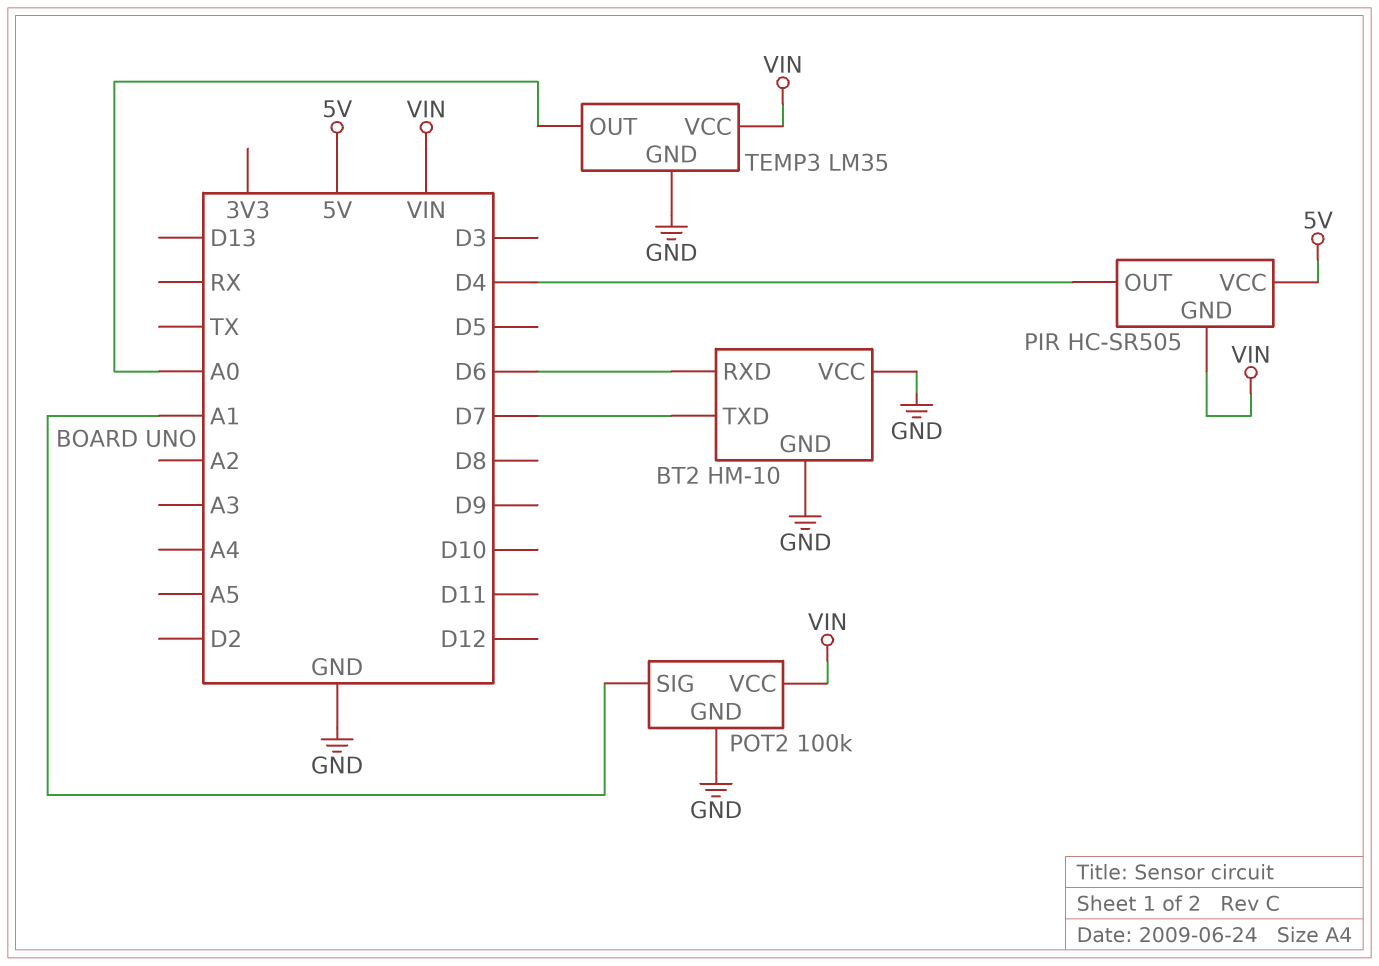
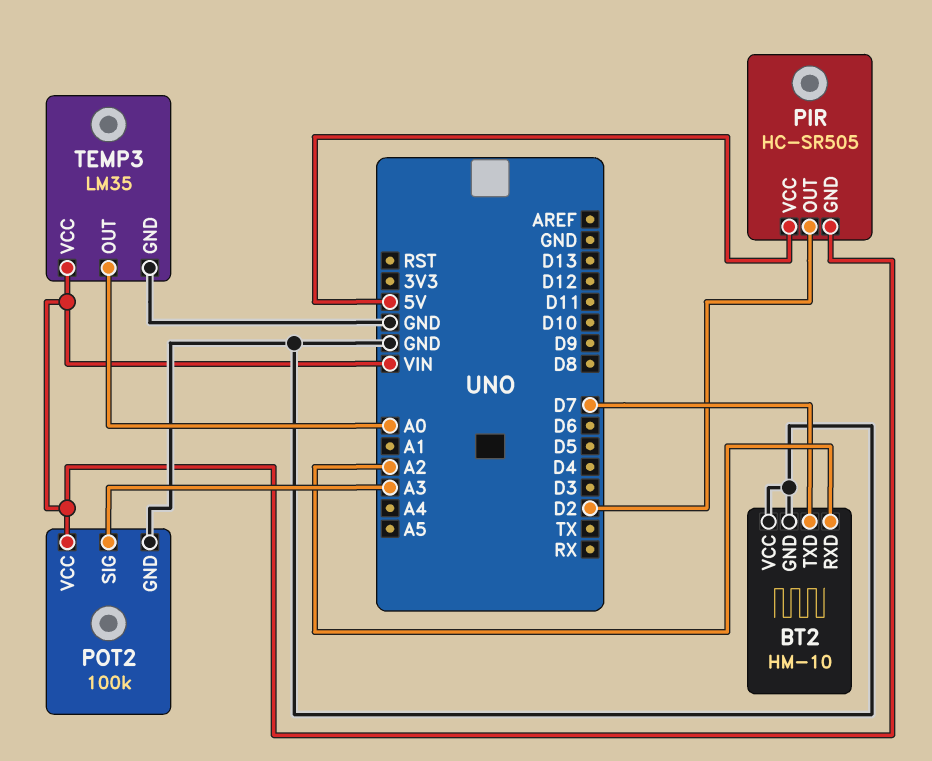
BT2 pin RXD: D6 -> A2
PIR pin OUT: D4 -> D2
POT2 pin SIG: A1 -> A3

